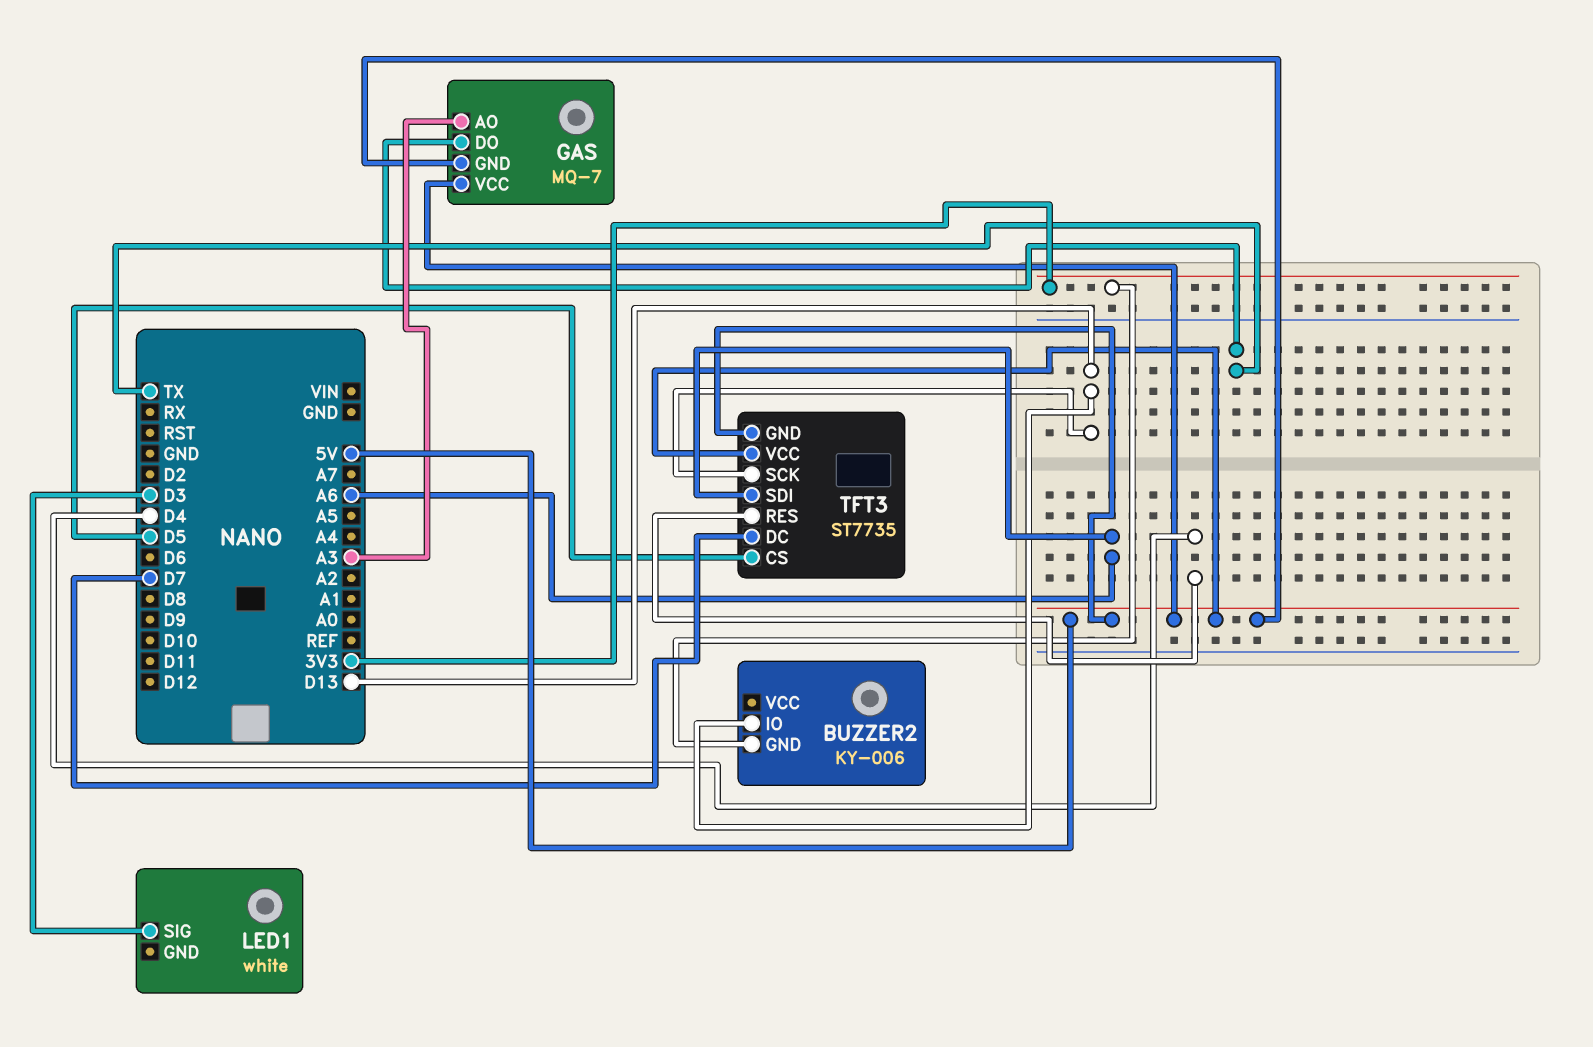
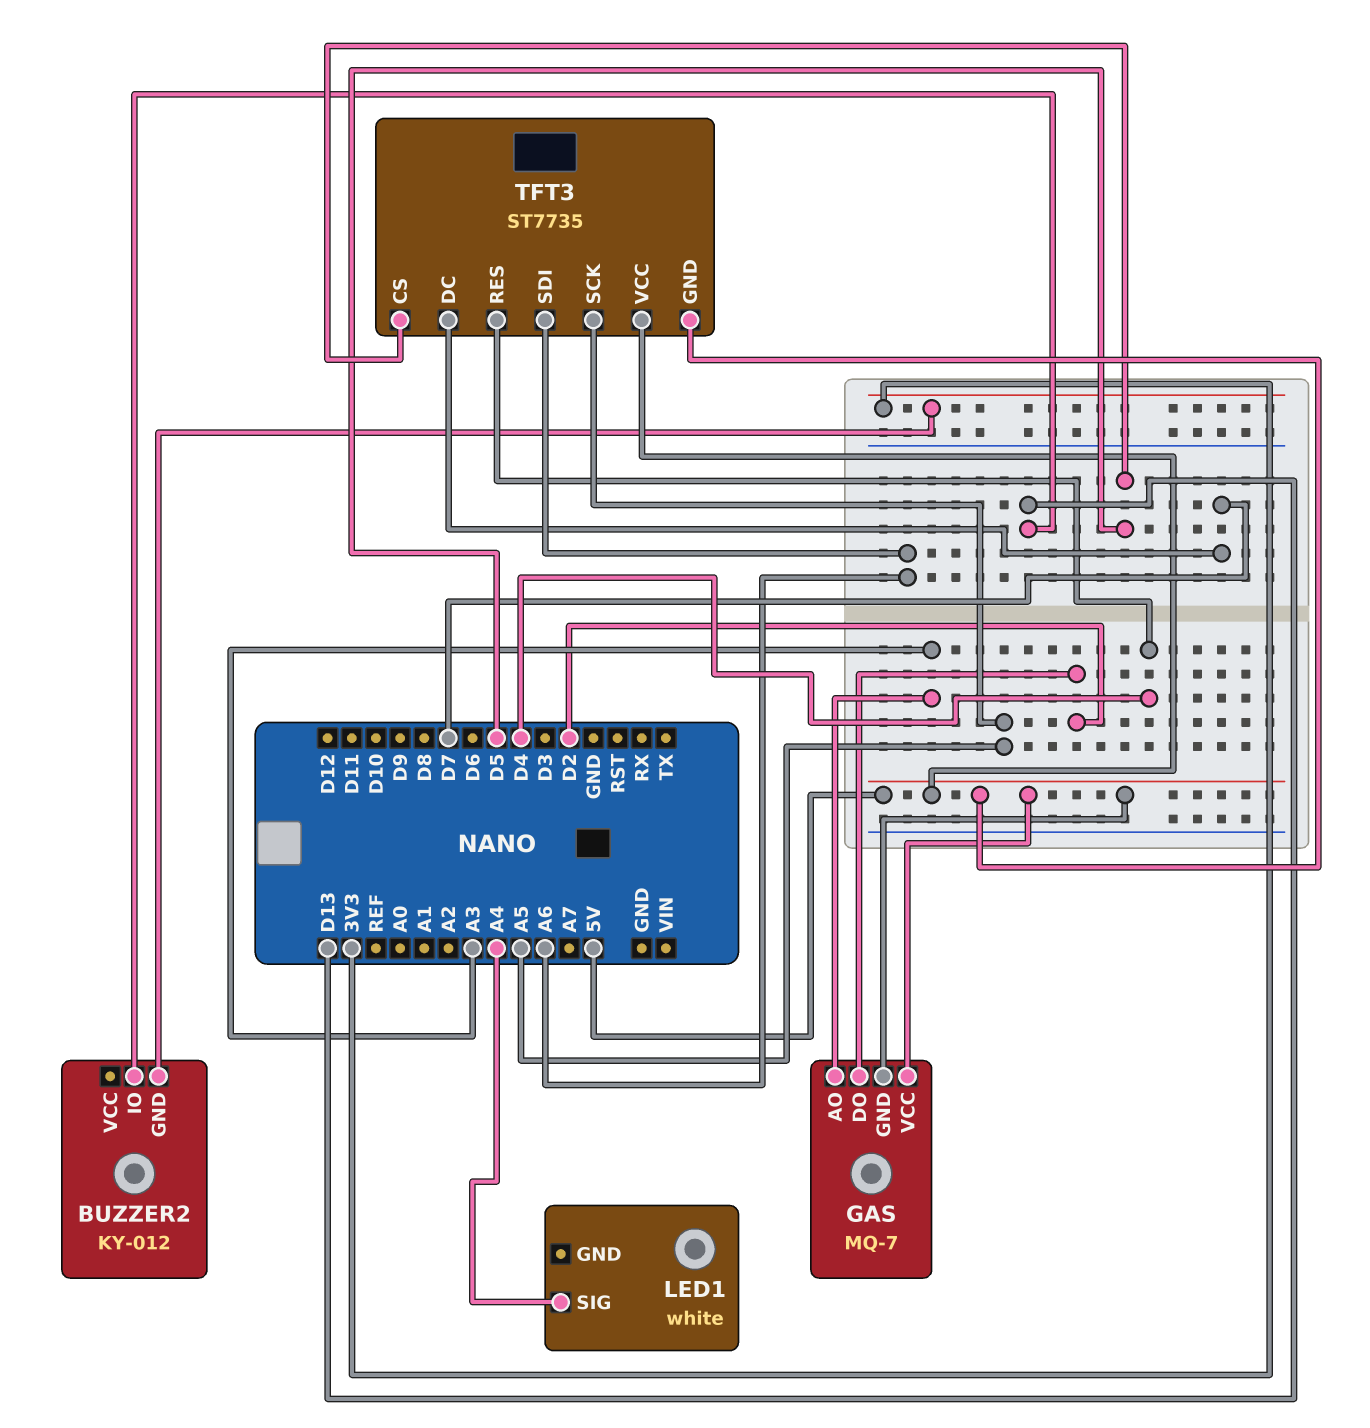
BUZZER2: KY-006 -> KY-012
GAS pin DO: TX -> D2
LED1 pin SIG: D3 -> A4
TFT3 pin SCK: D13 -> A5

